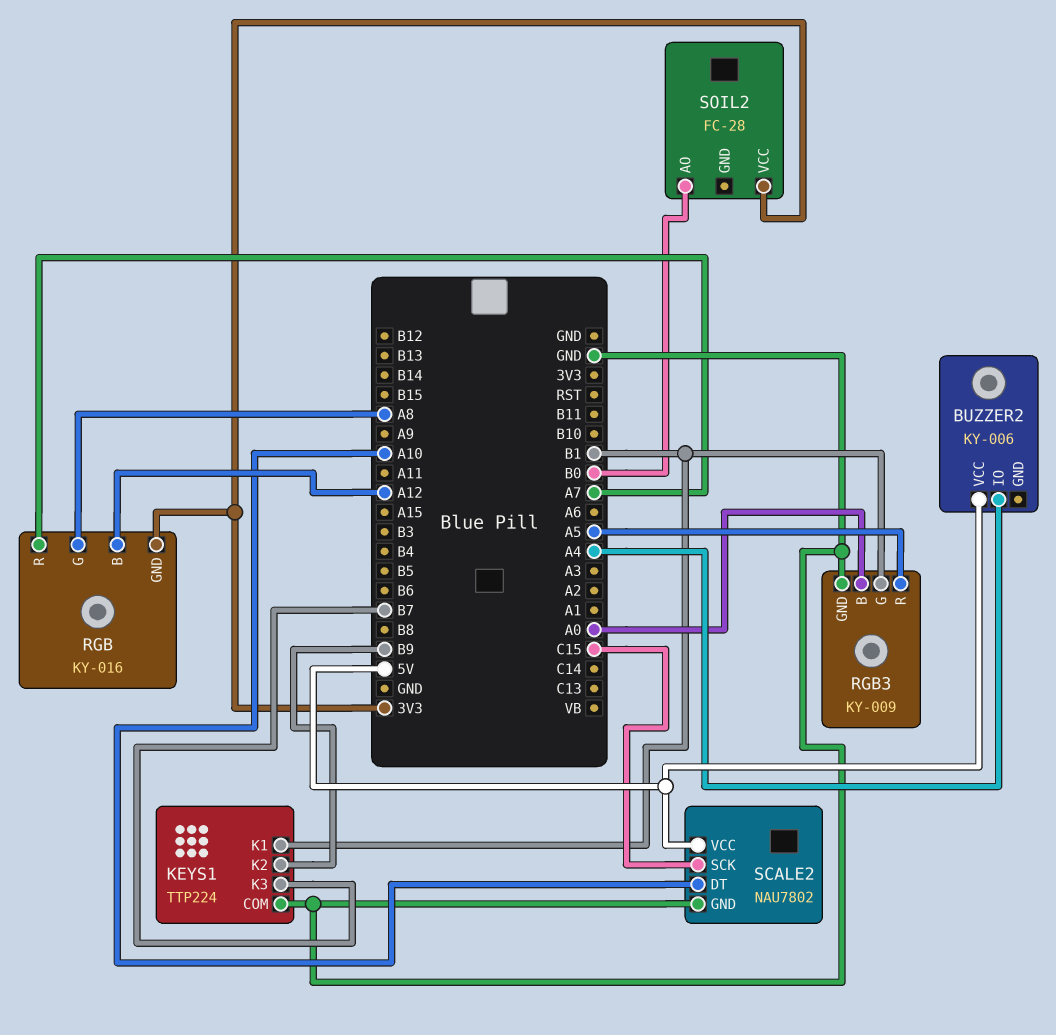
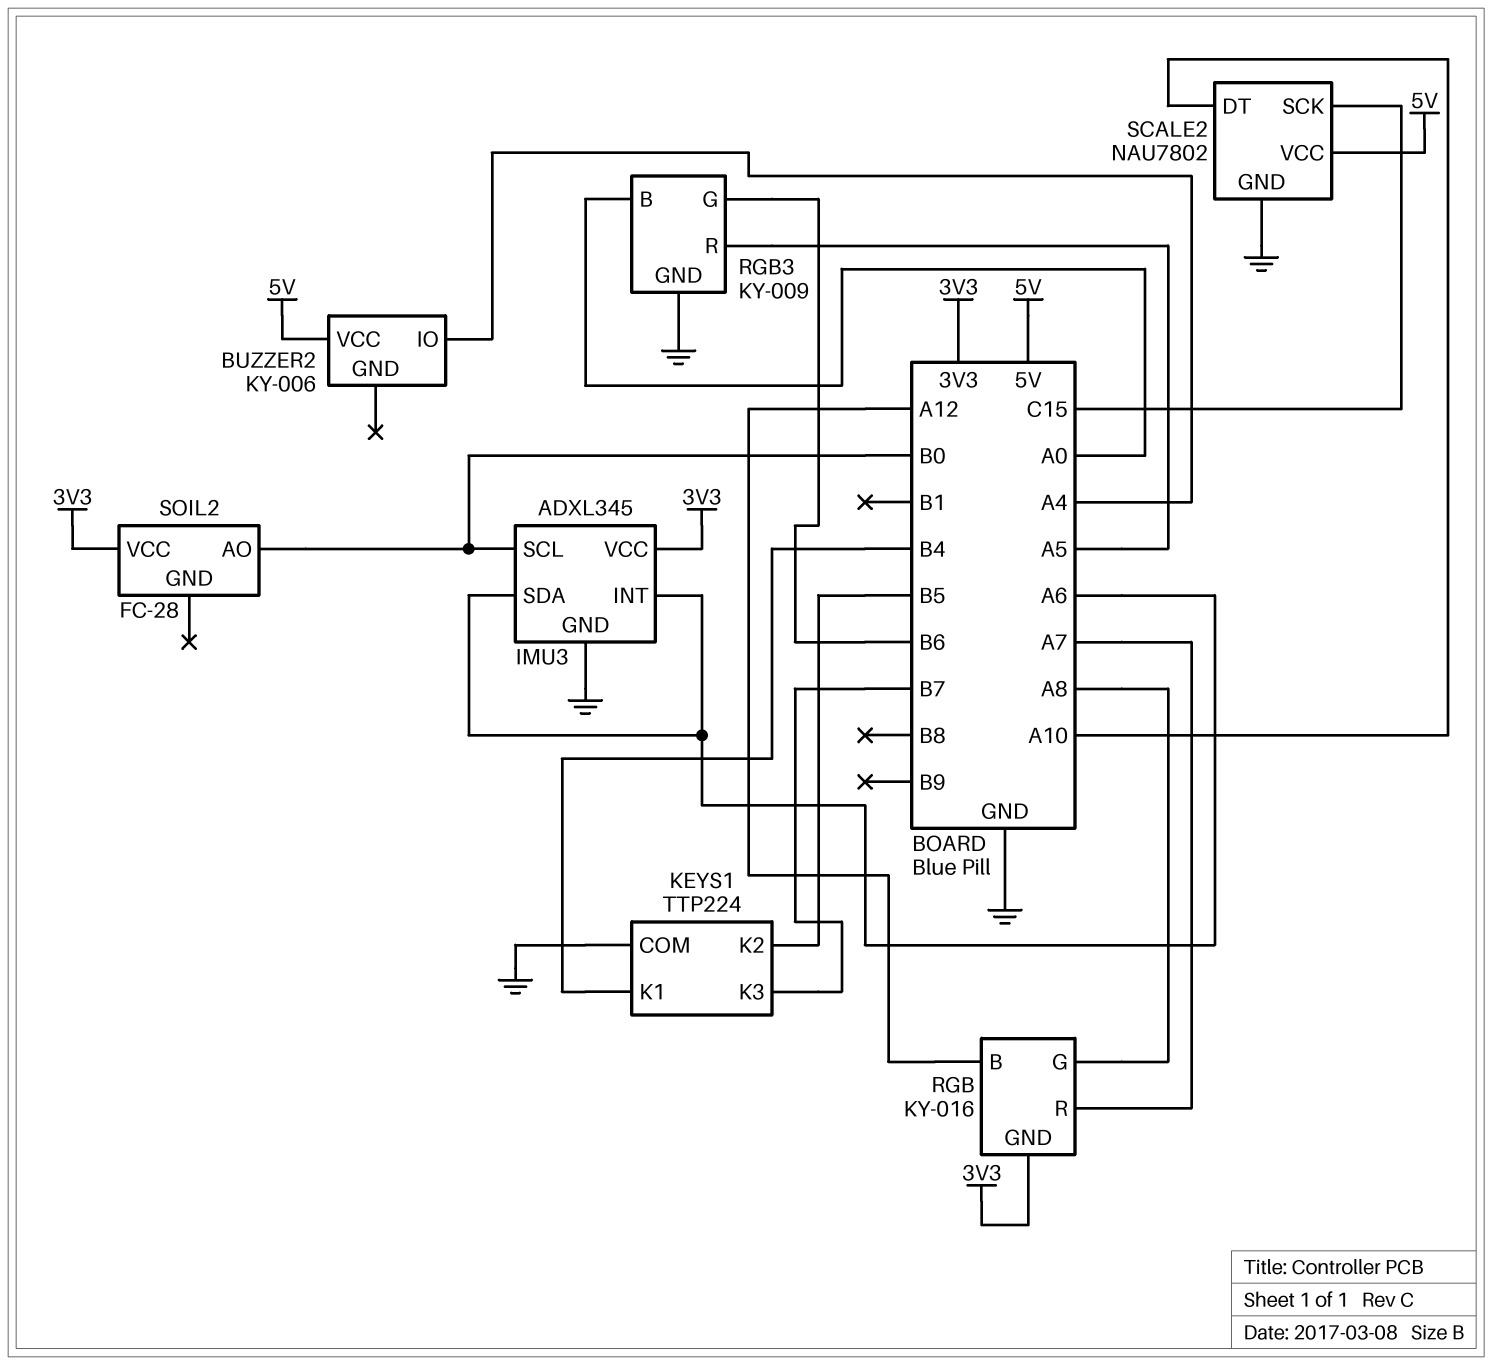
IMU3: none -> ADXL345
IMU3 pin GND: none -> GND
IMU3 pin INT: none -> A6
IMU3 pin SCL: none -> B0
IMU3 pin SDA: none -> A6
IMU3 pin VCC: none -> 3V3
KEYS1 pin K1: B1 -> B4
KEYS1 pin K2: B9 -> B5
RGB3 pin G: B1 -> B6

